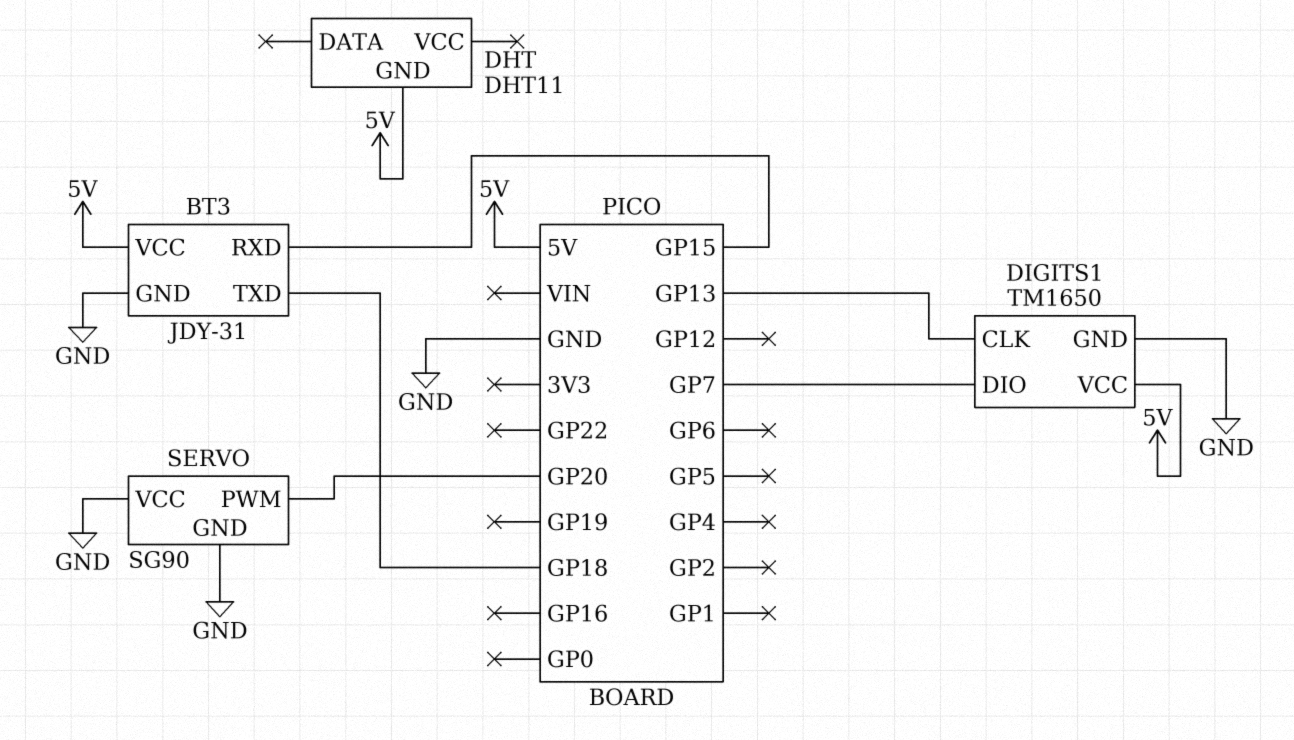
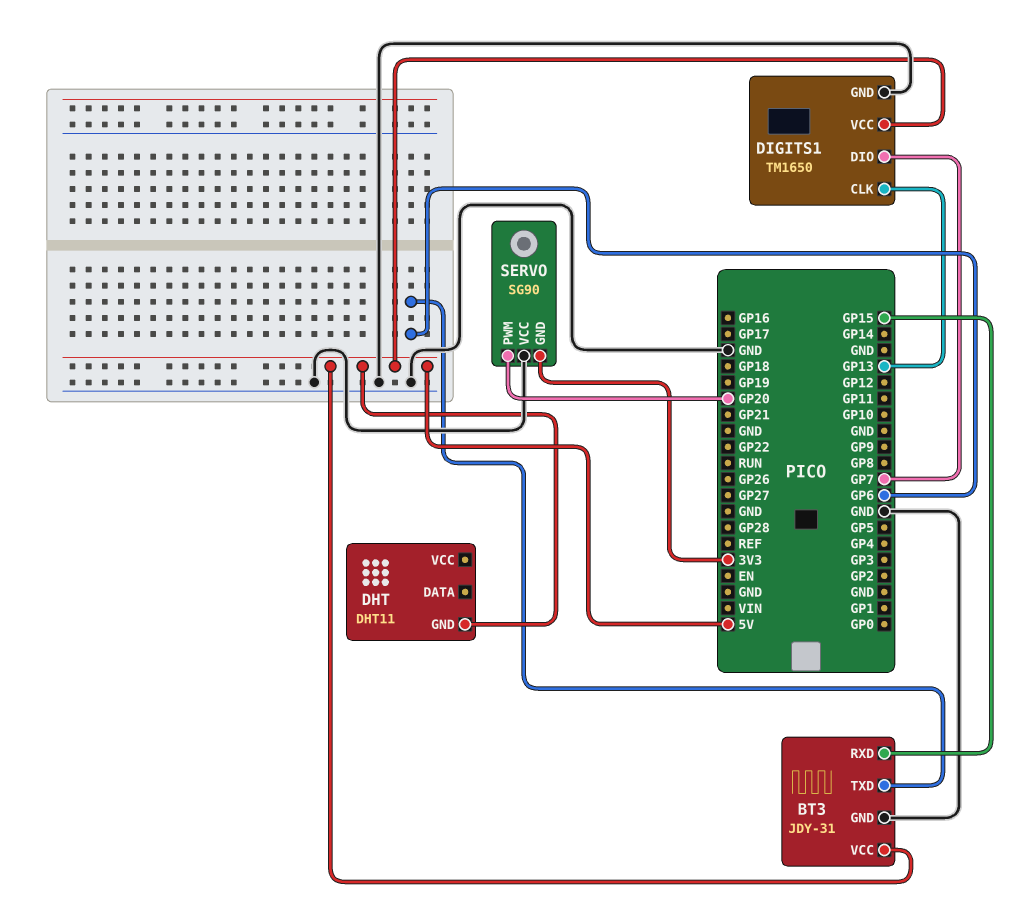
BT3 pin TXD: GP18 -> GP6
SERVO pin GND: GND -> 3V3

